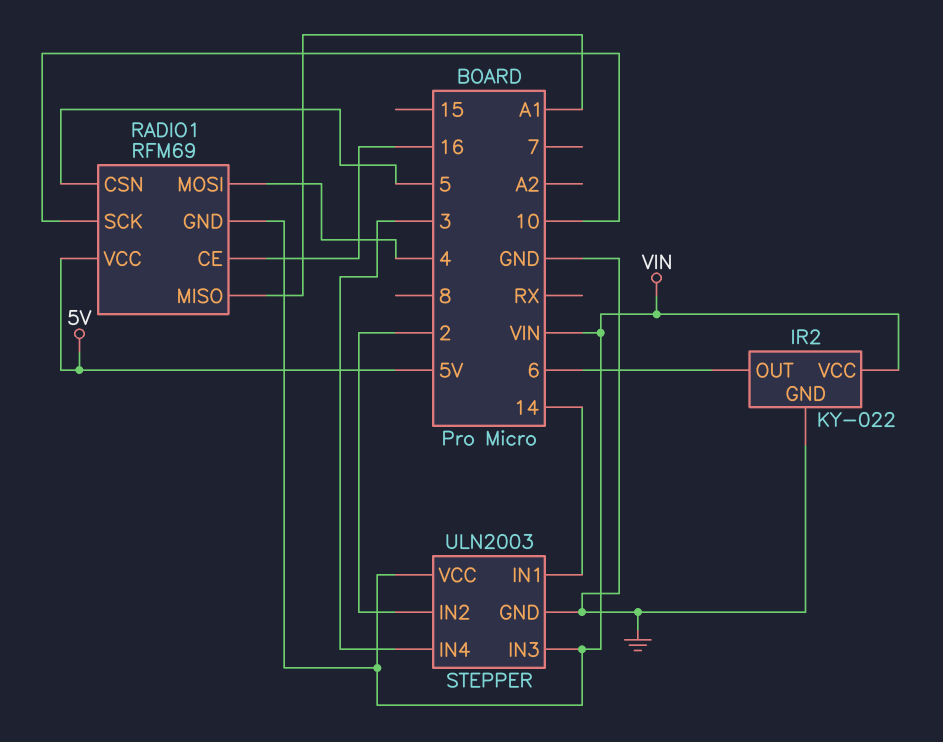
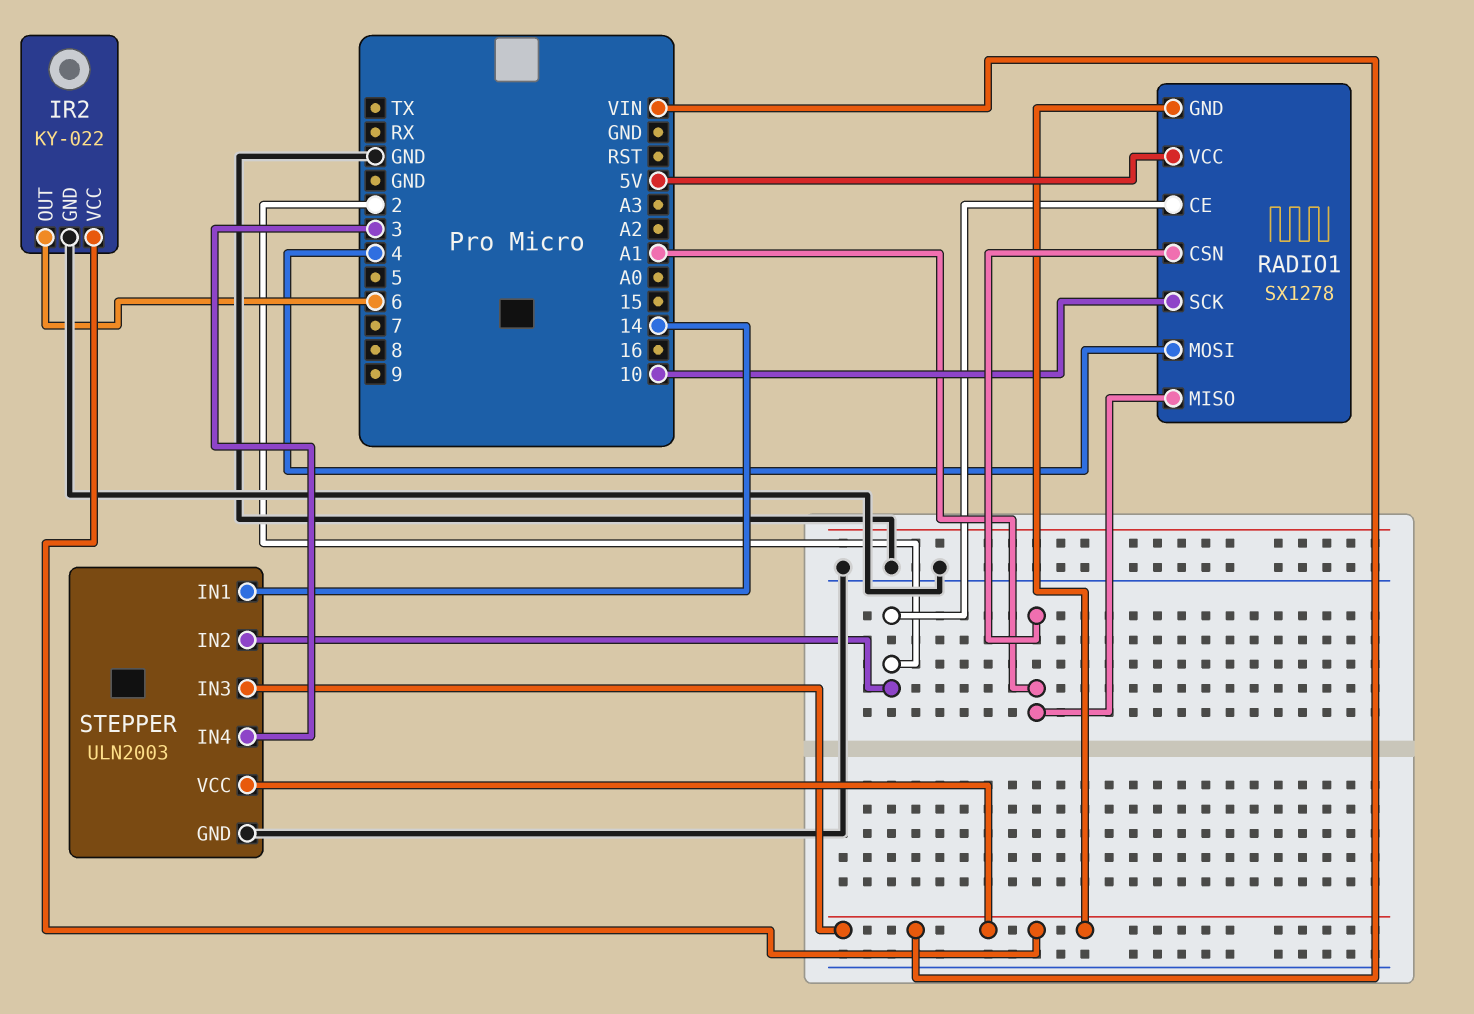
RADIO1: RFM69 -> SX1278
RADIO1 pin CE: 16 -> 2
RADIO1 pin CSN: 5 -> A1

